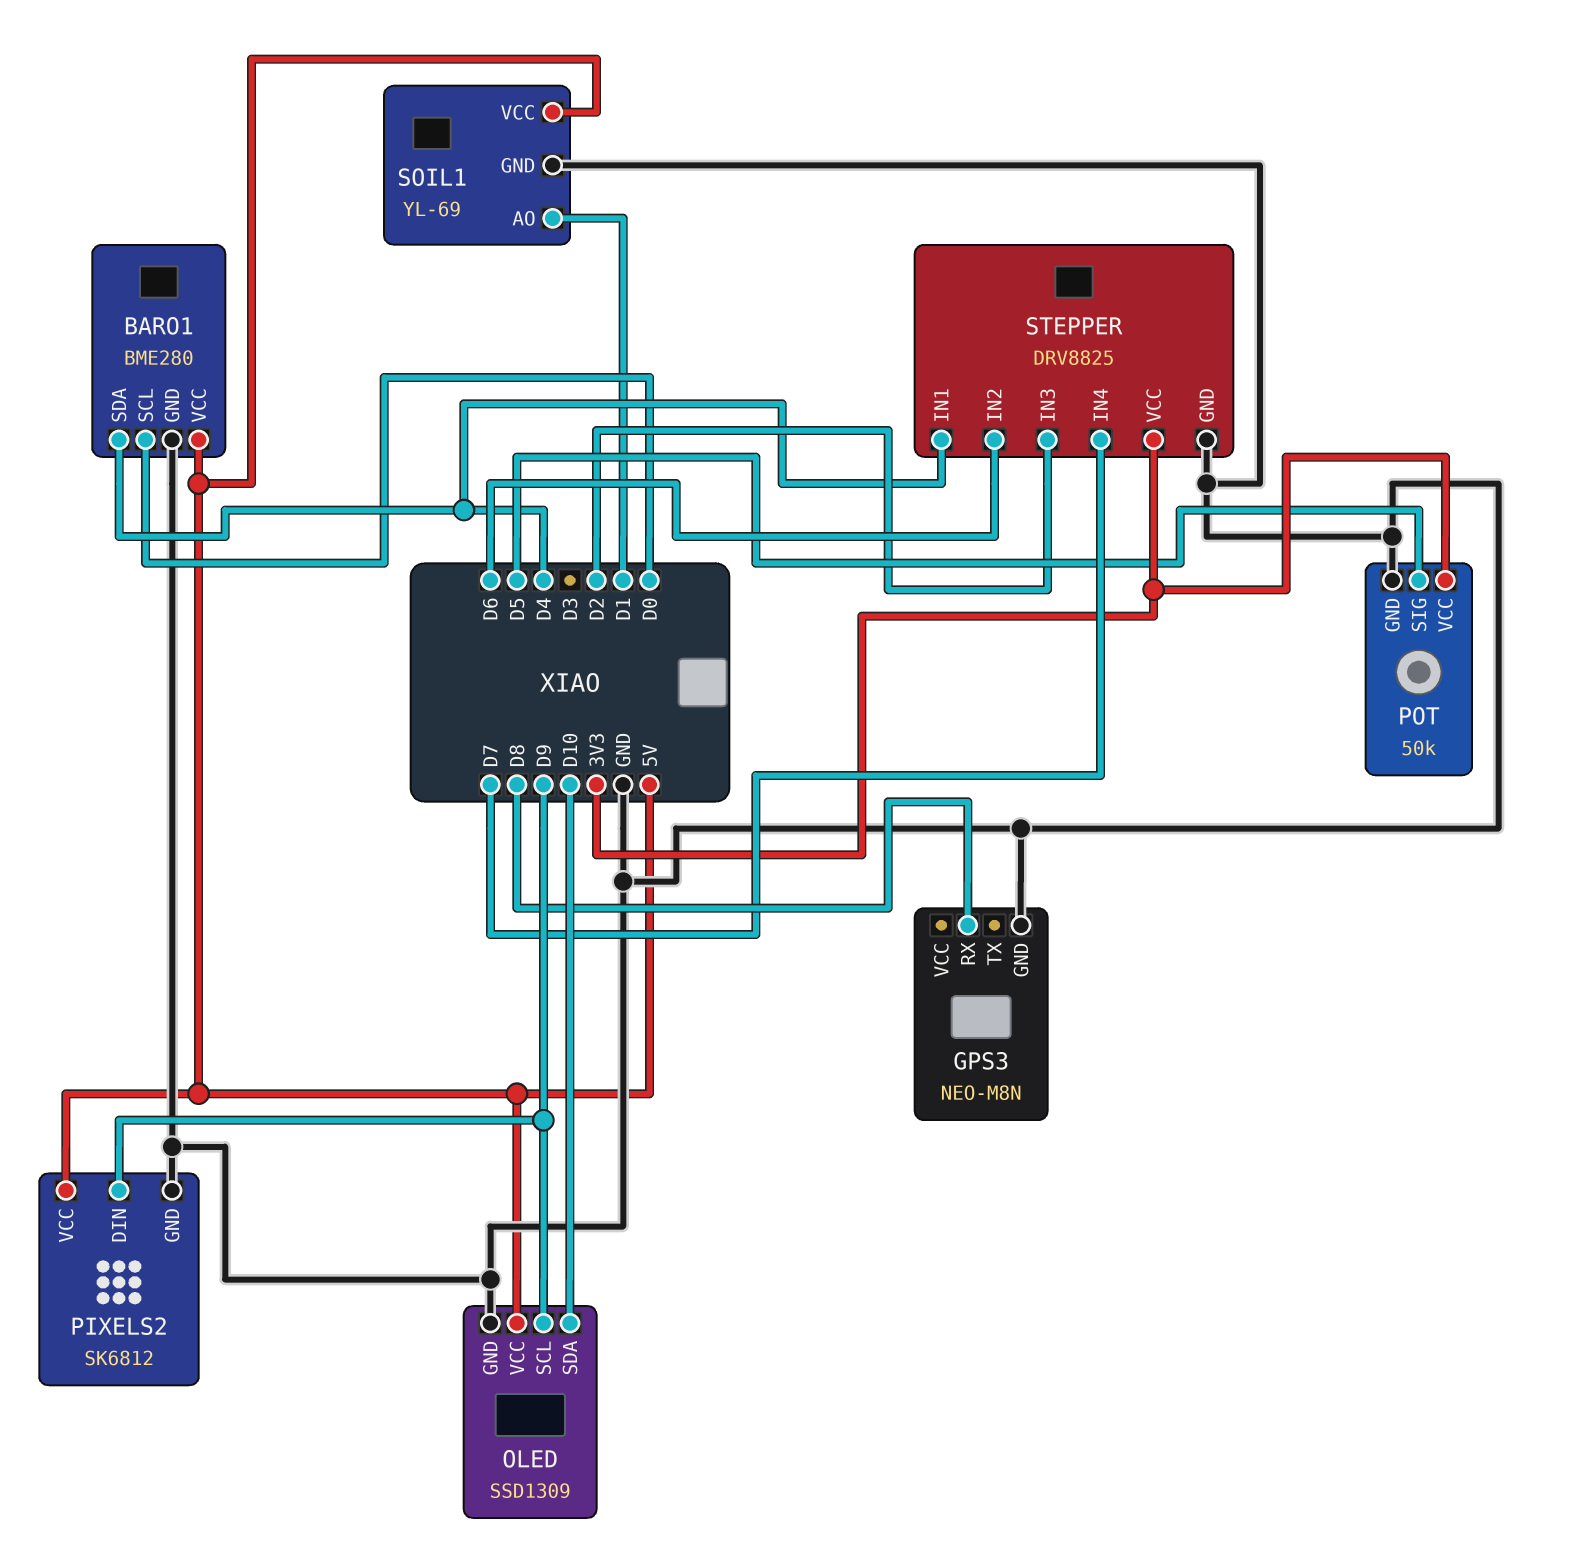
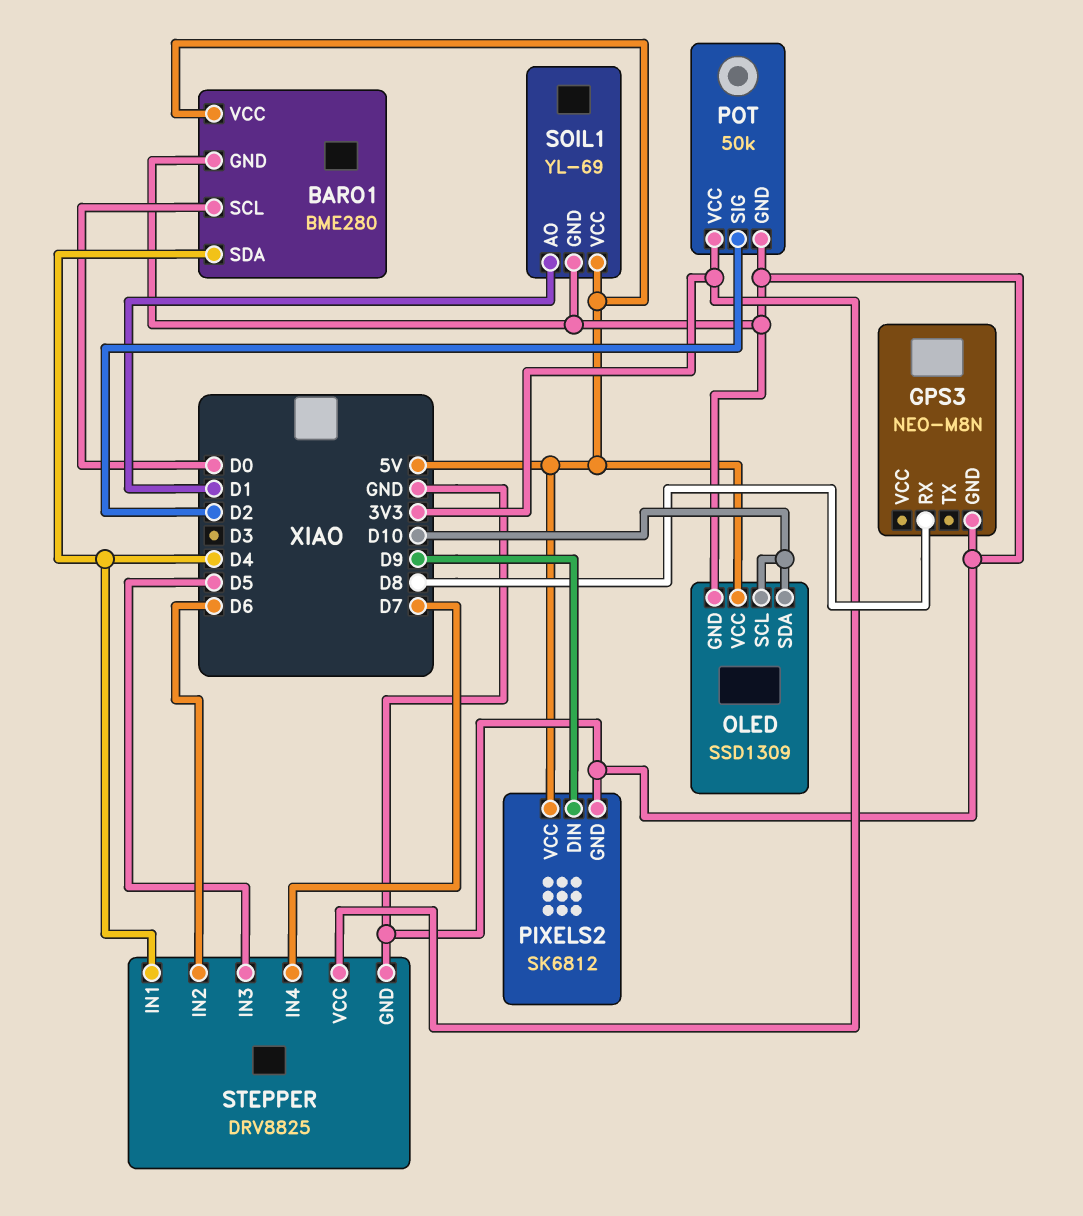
OLED pin SCL: D9 -> D10
POT pin SIG: D5 -> D2
STEPPER pin IN3: D2 -> D5

